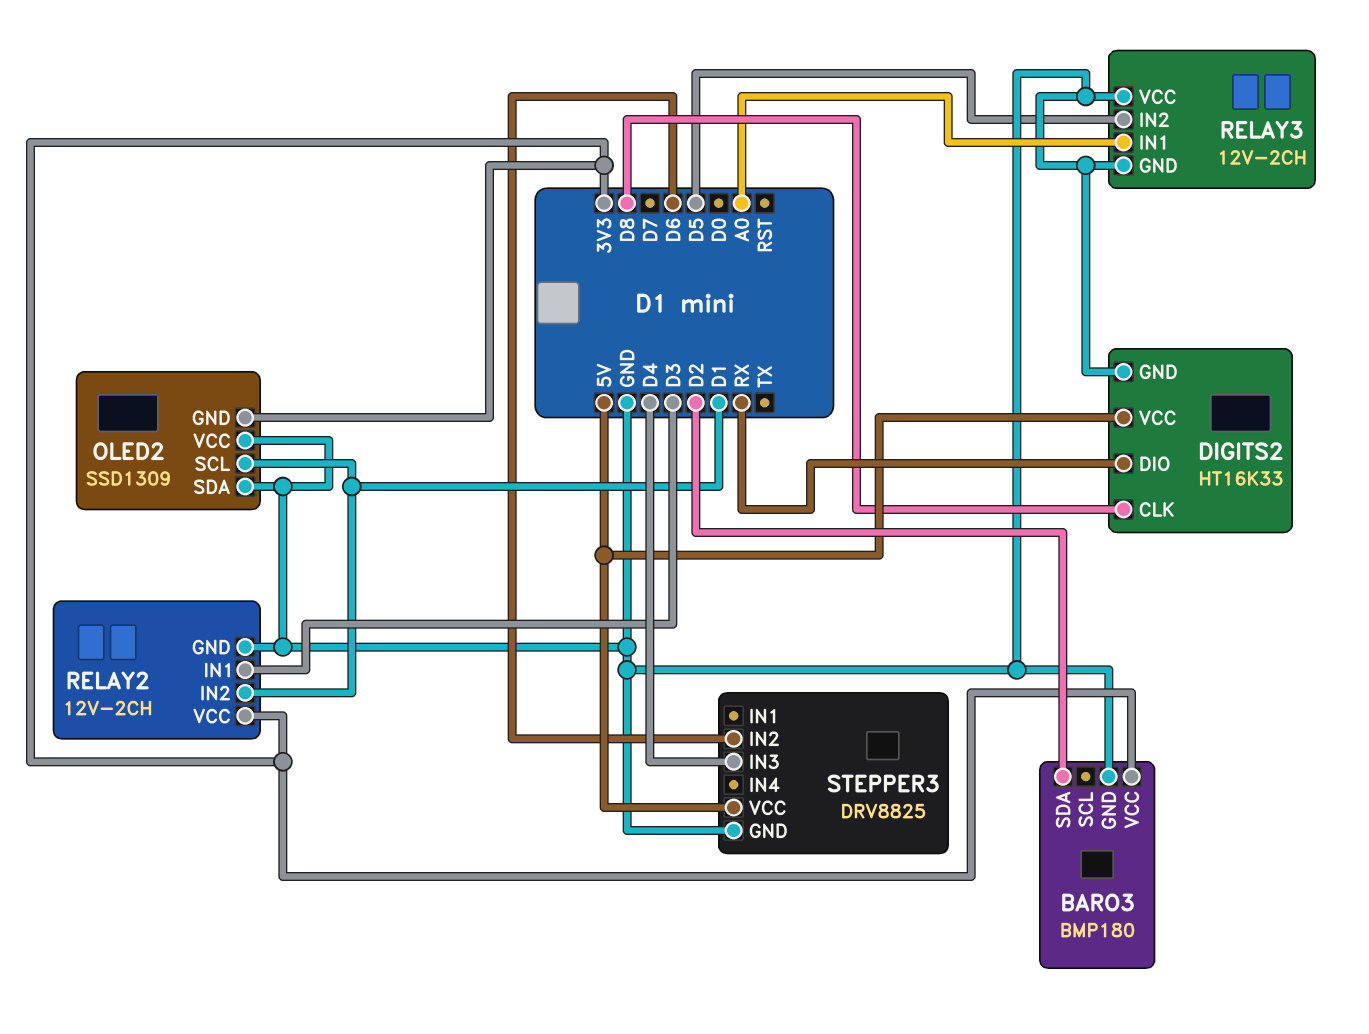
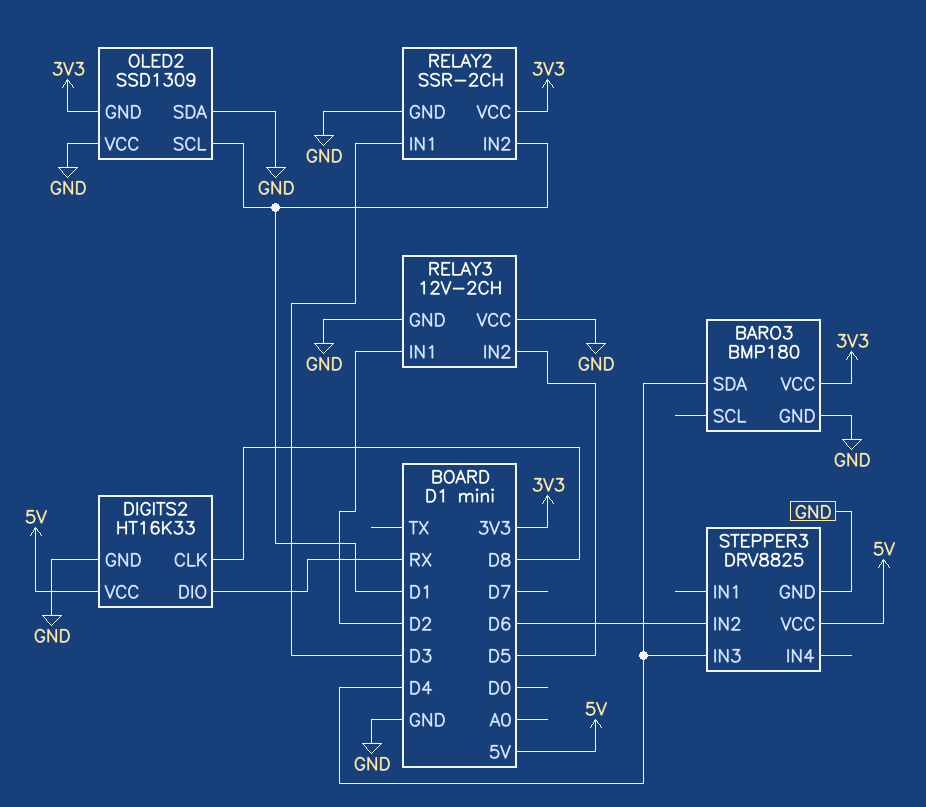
BARO3 pin SDA: D2 -> D4
RELAY2: 12V-2CH -> SSR-2CH
RELAY3 pin IN1: A0 -> D2

